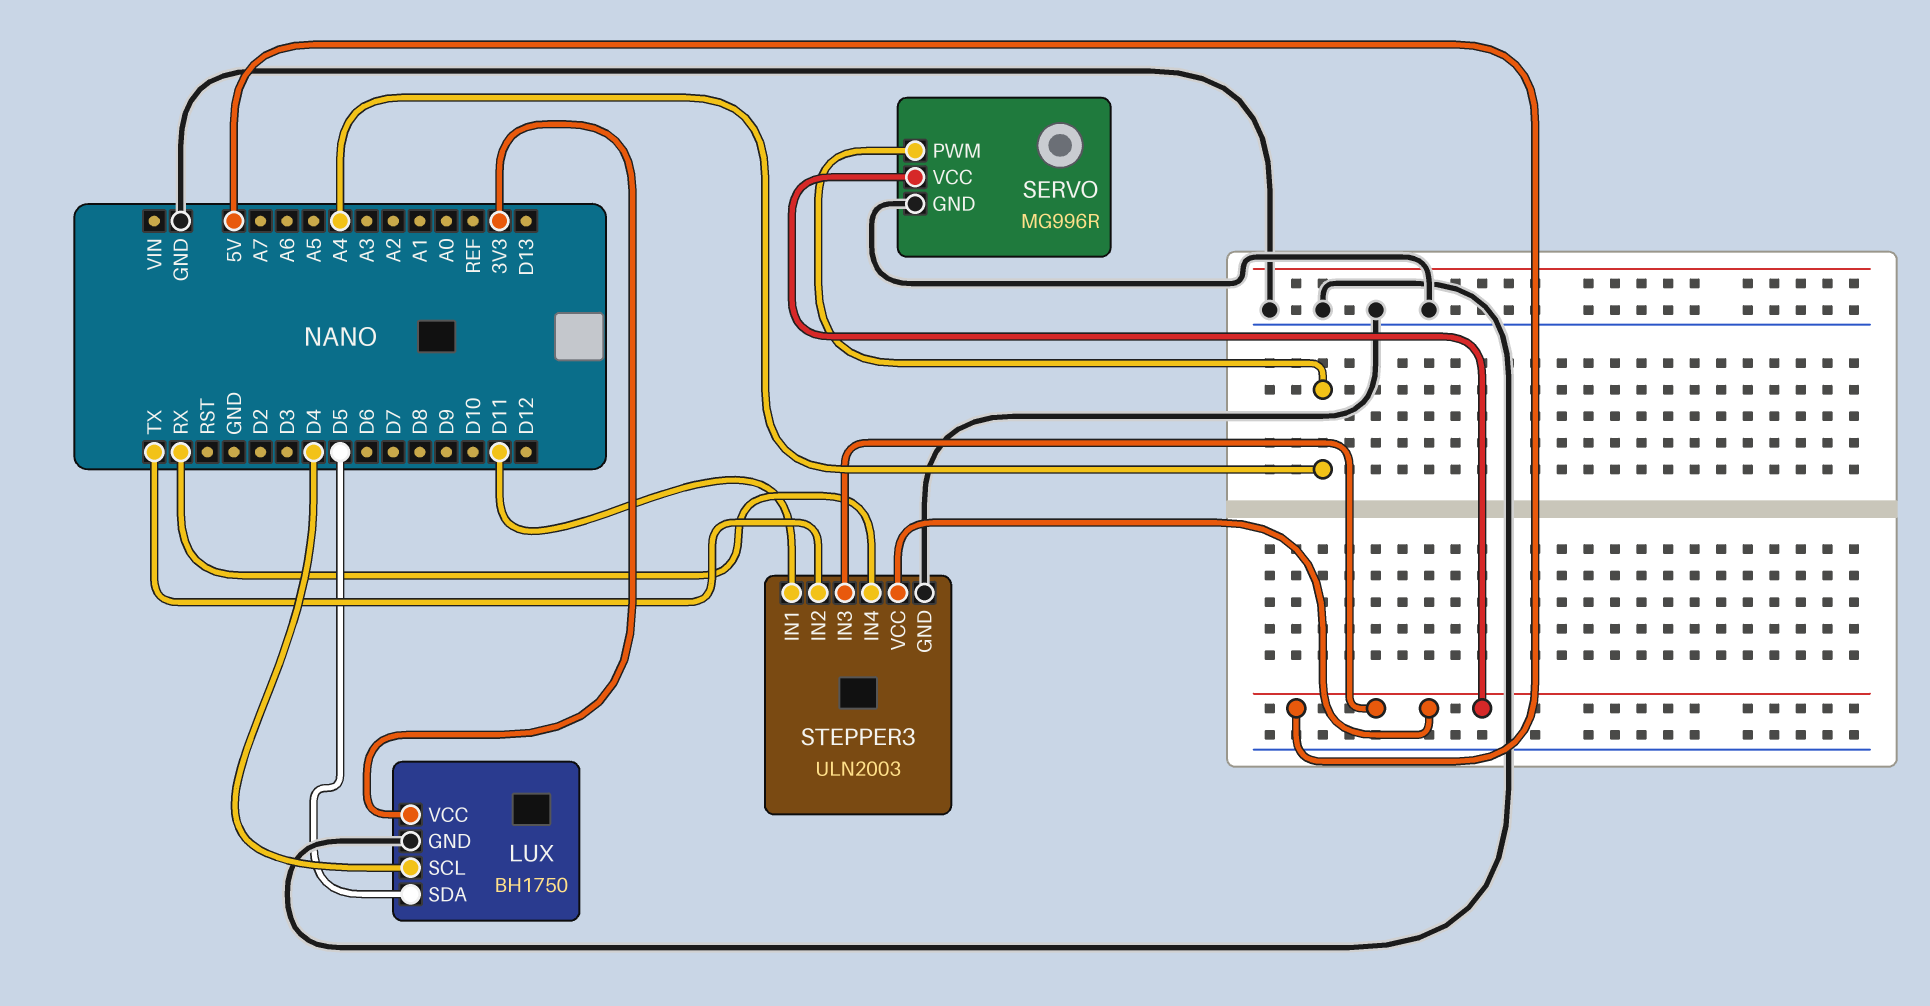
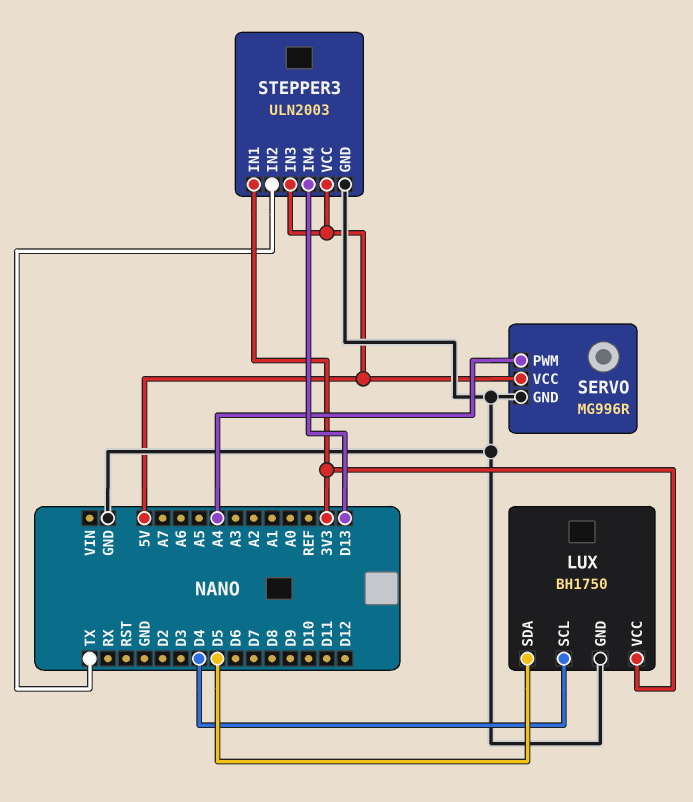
STEPPER3 pin IN1: D11 -> 3V3
STEPPER3 pin IN4: RX -> D13

